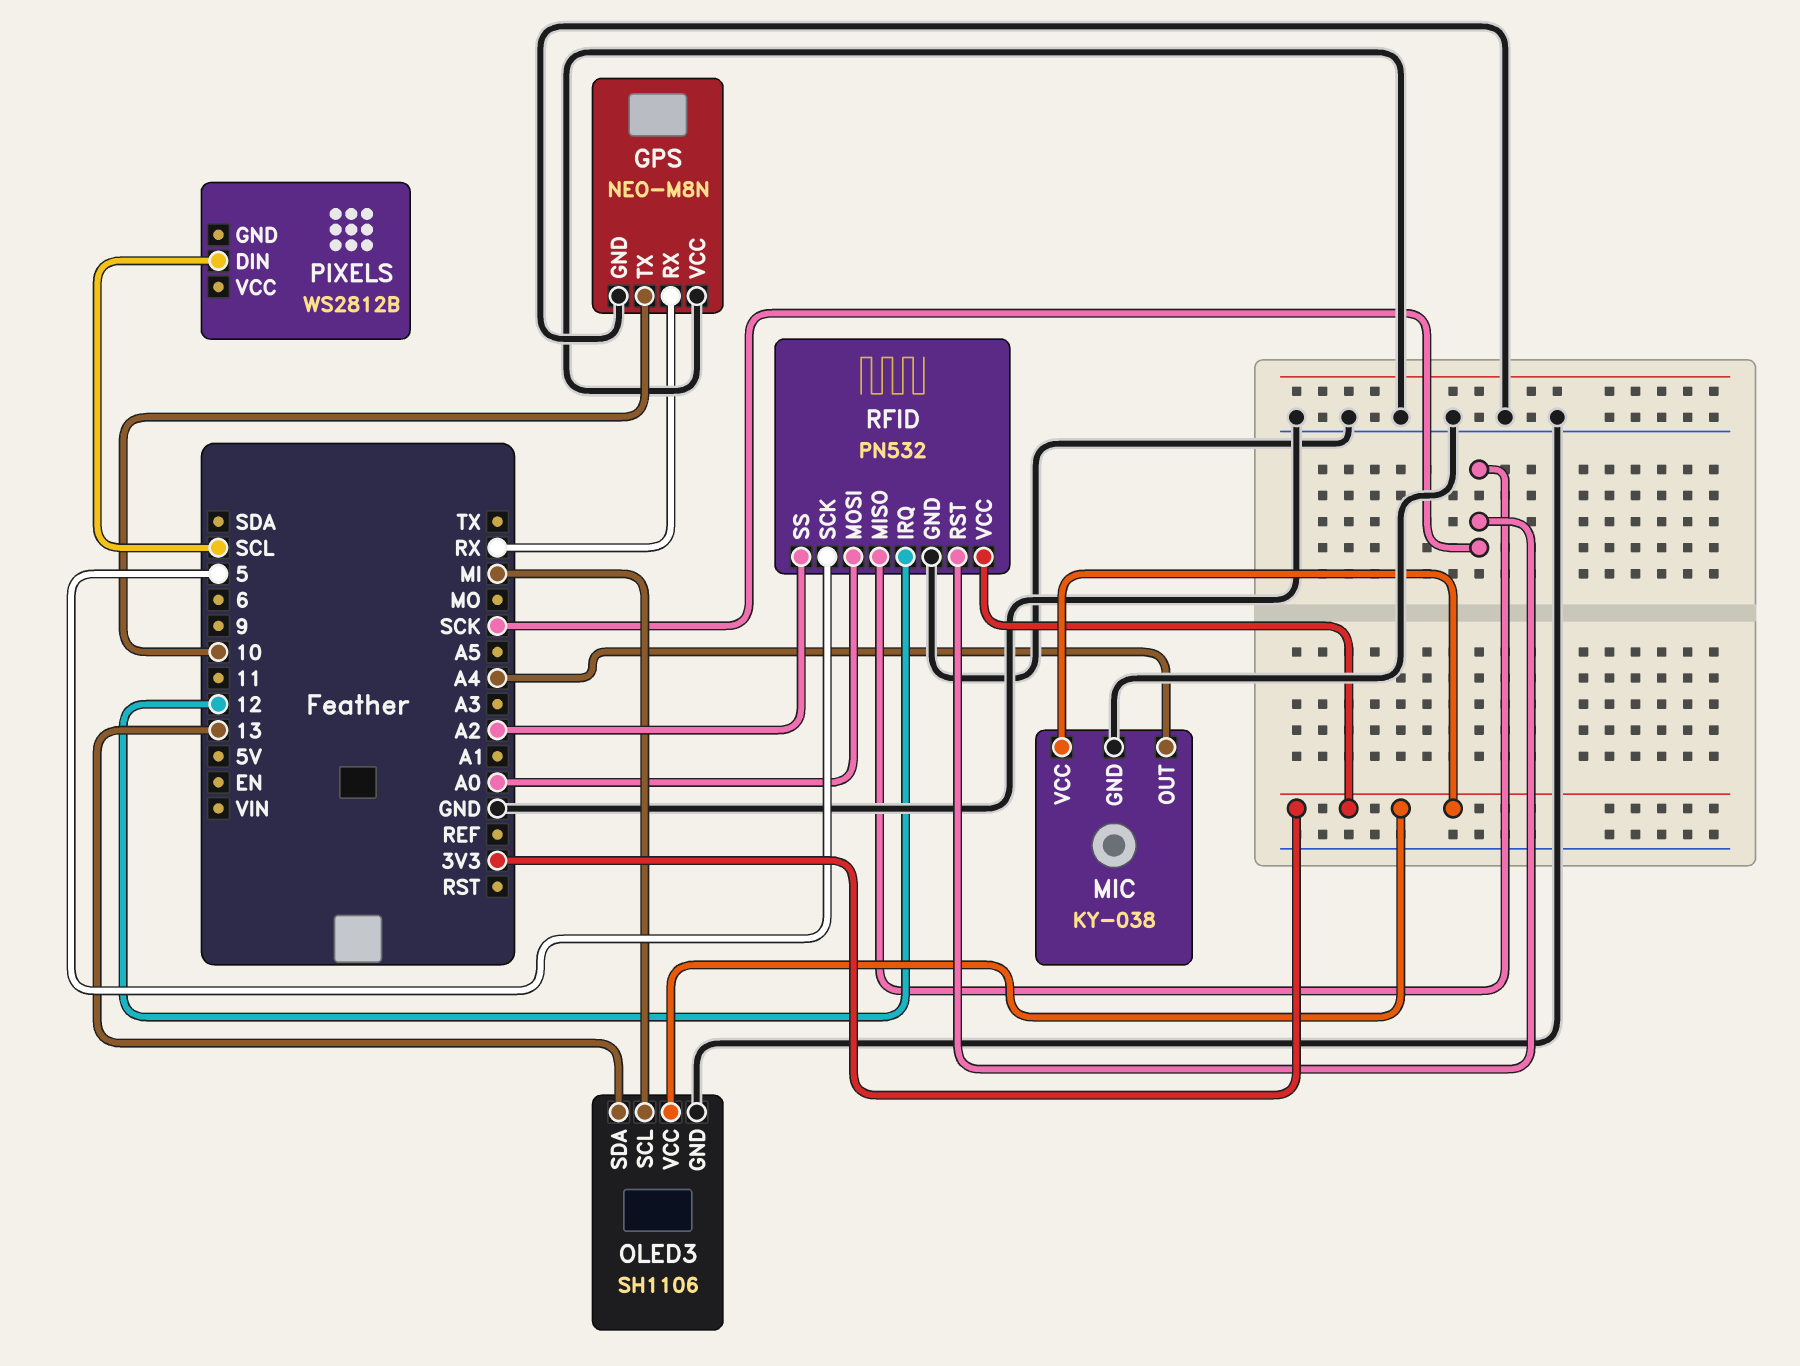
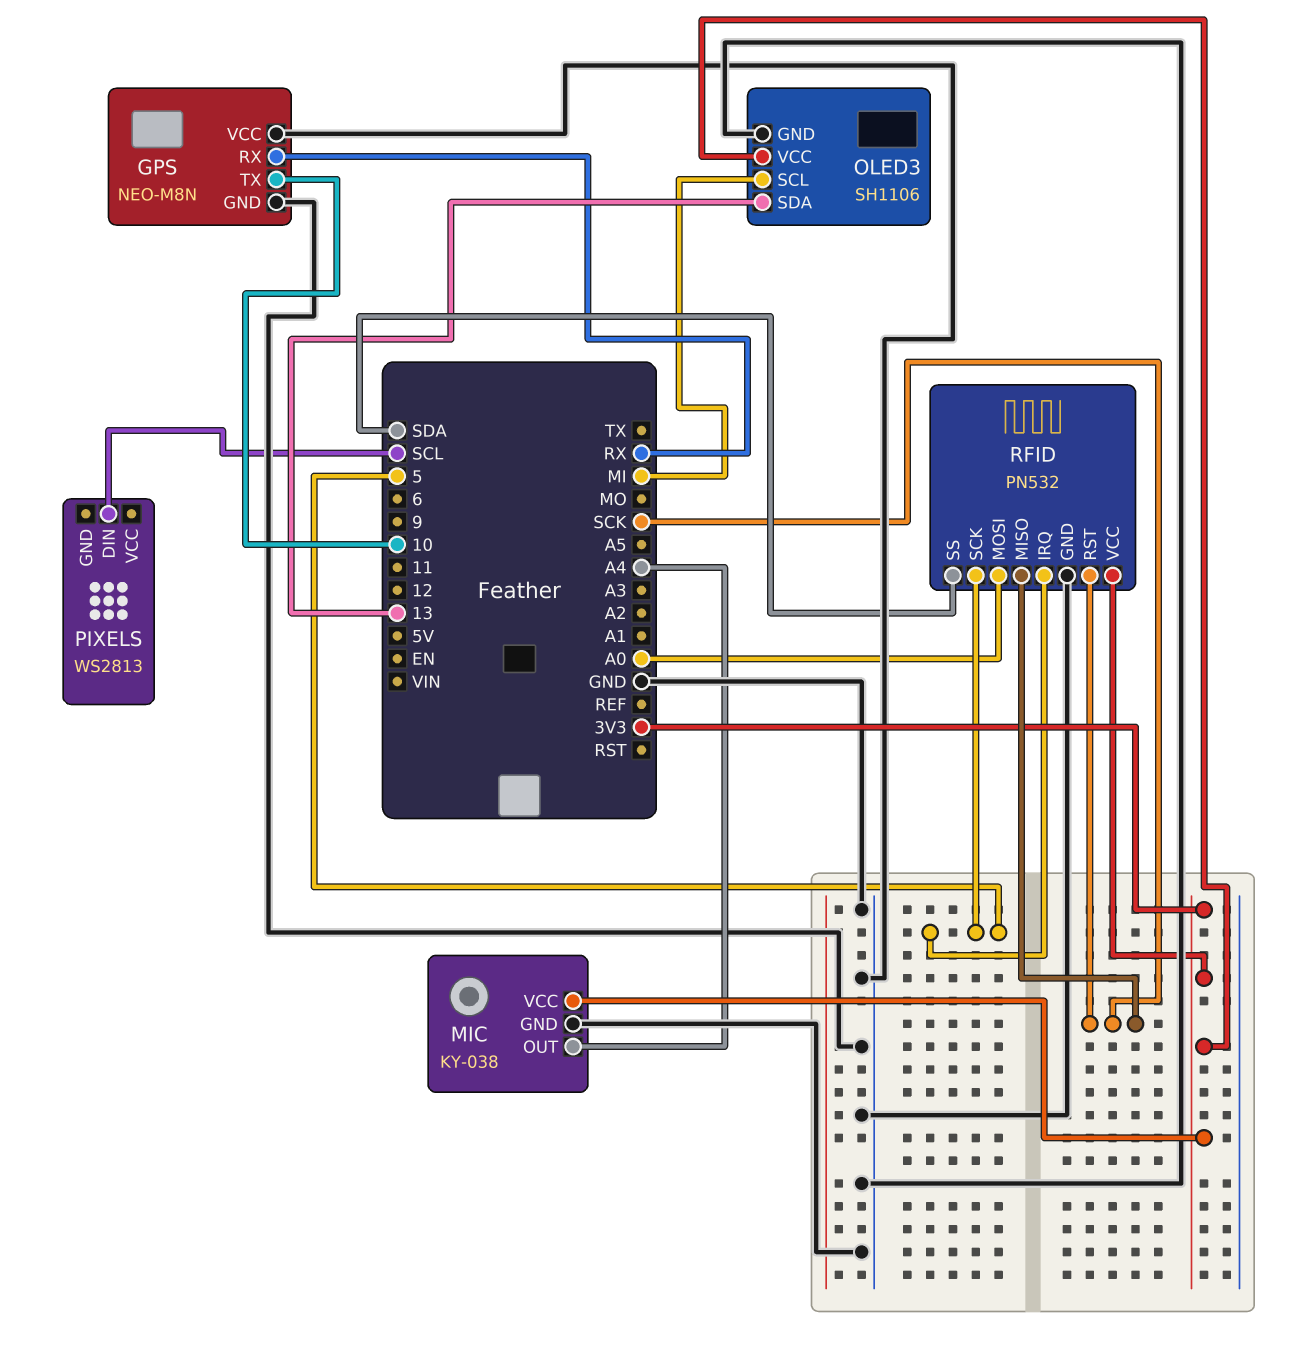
PIXELS: WS2812B -> WS2813
RFID pin IRQ: 12 -> 5
RFID pin SS: A2 -> SDA

